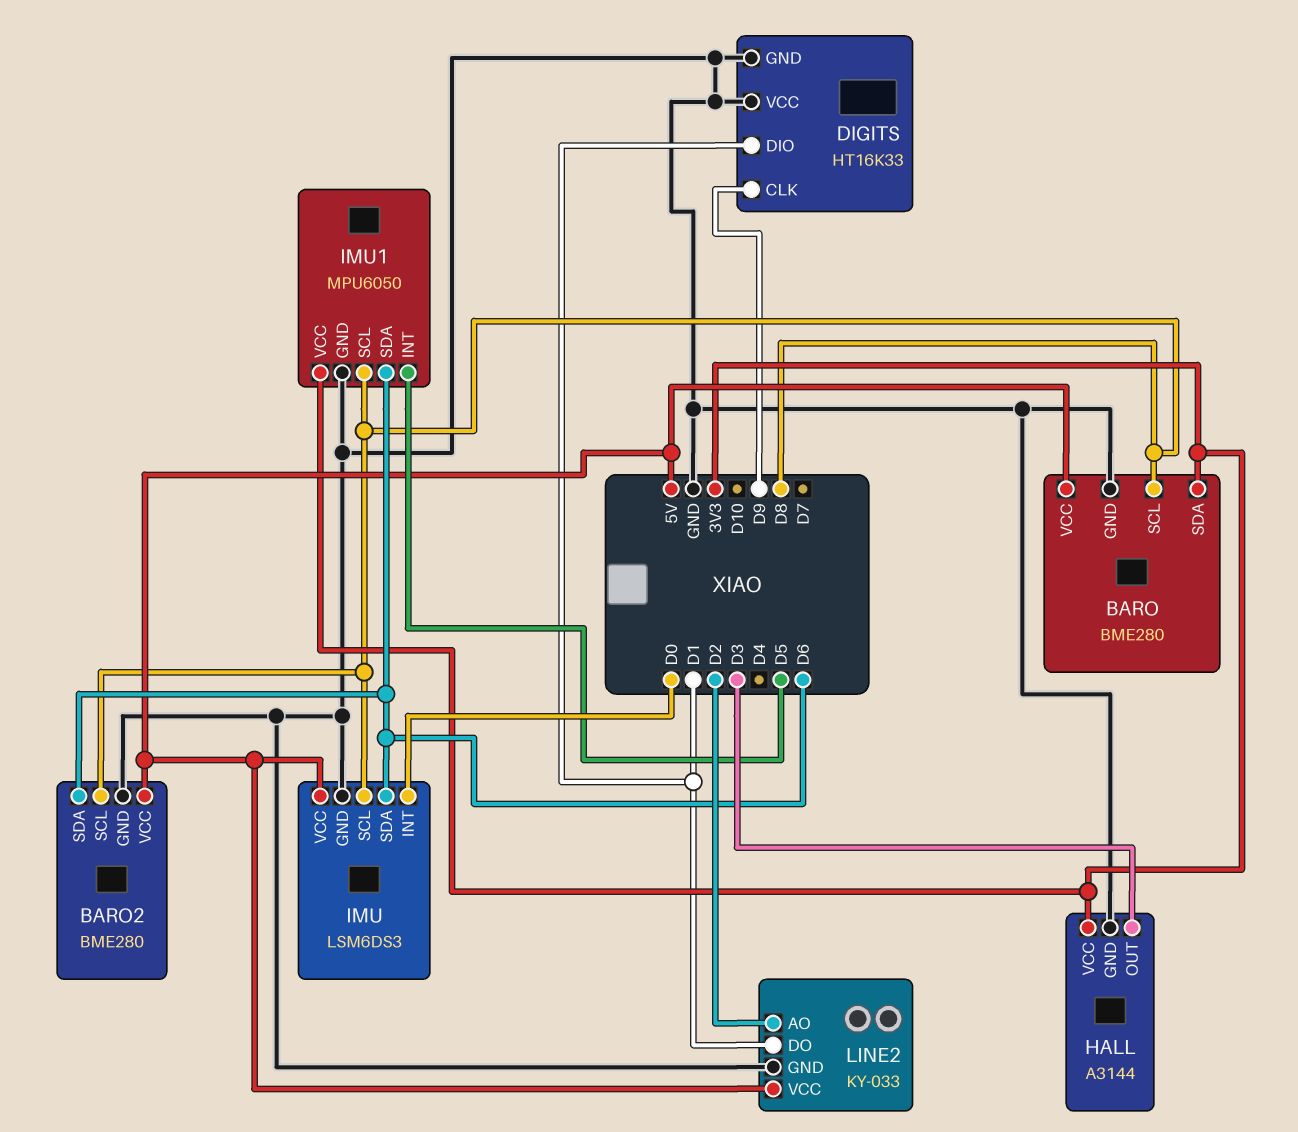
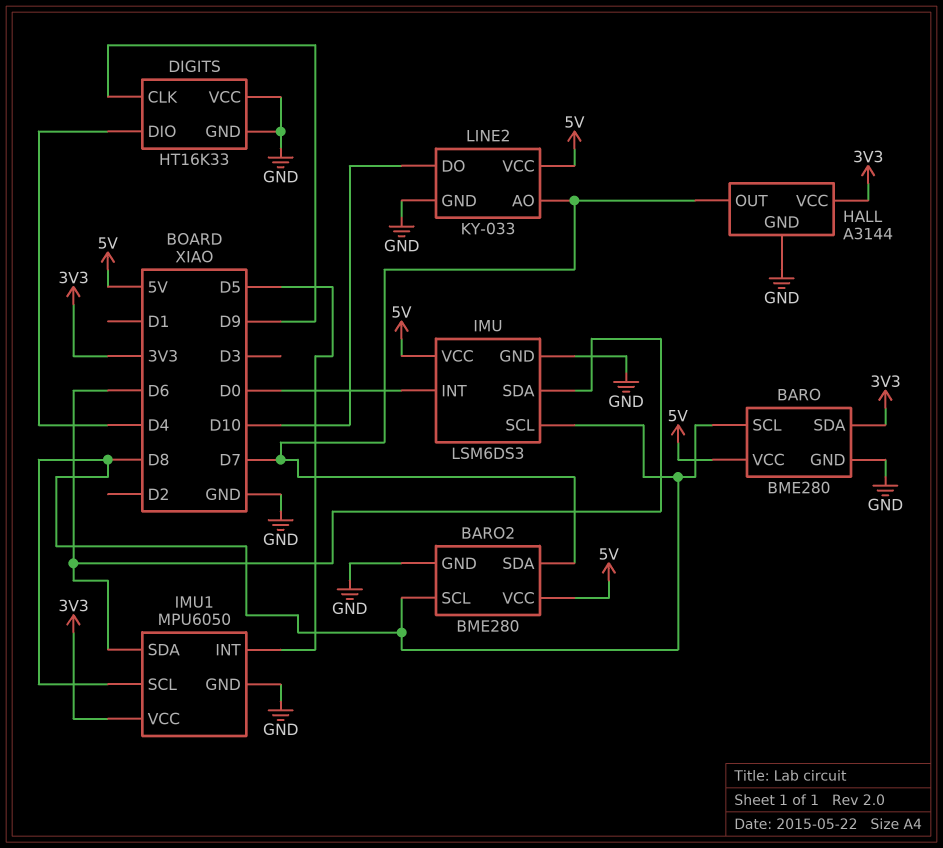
BARO2 pin SDA: D6 -> D7
DIGITS pin DIO: D1 -> D4
HALL pin OUT: D3 -> D7
LINE2 pin AO: D2 -> D7
LINE2 pin DO: D1 -> D10

